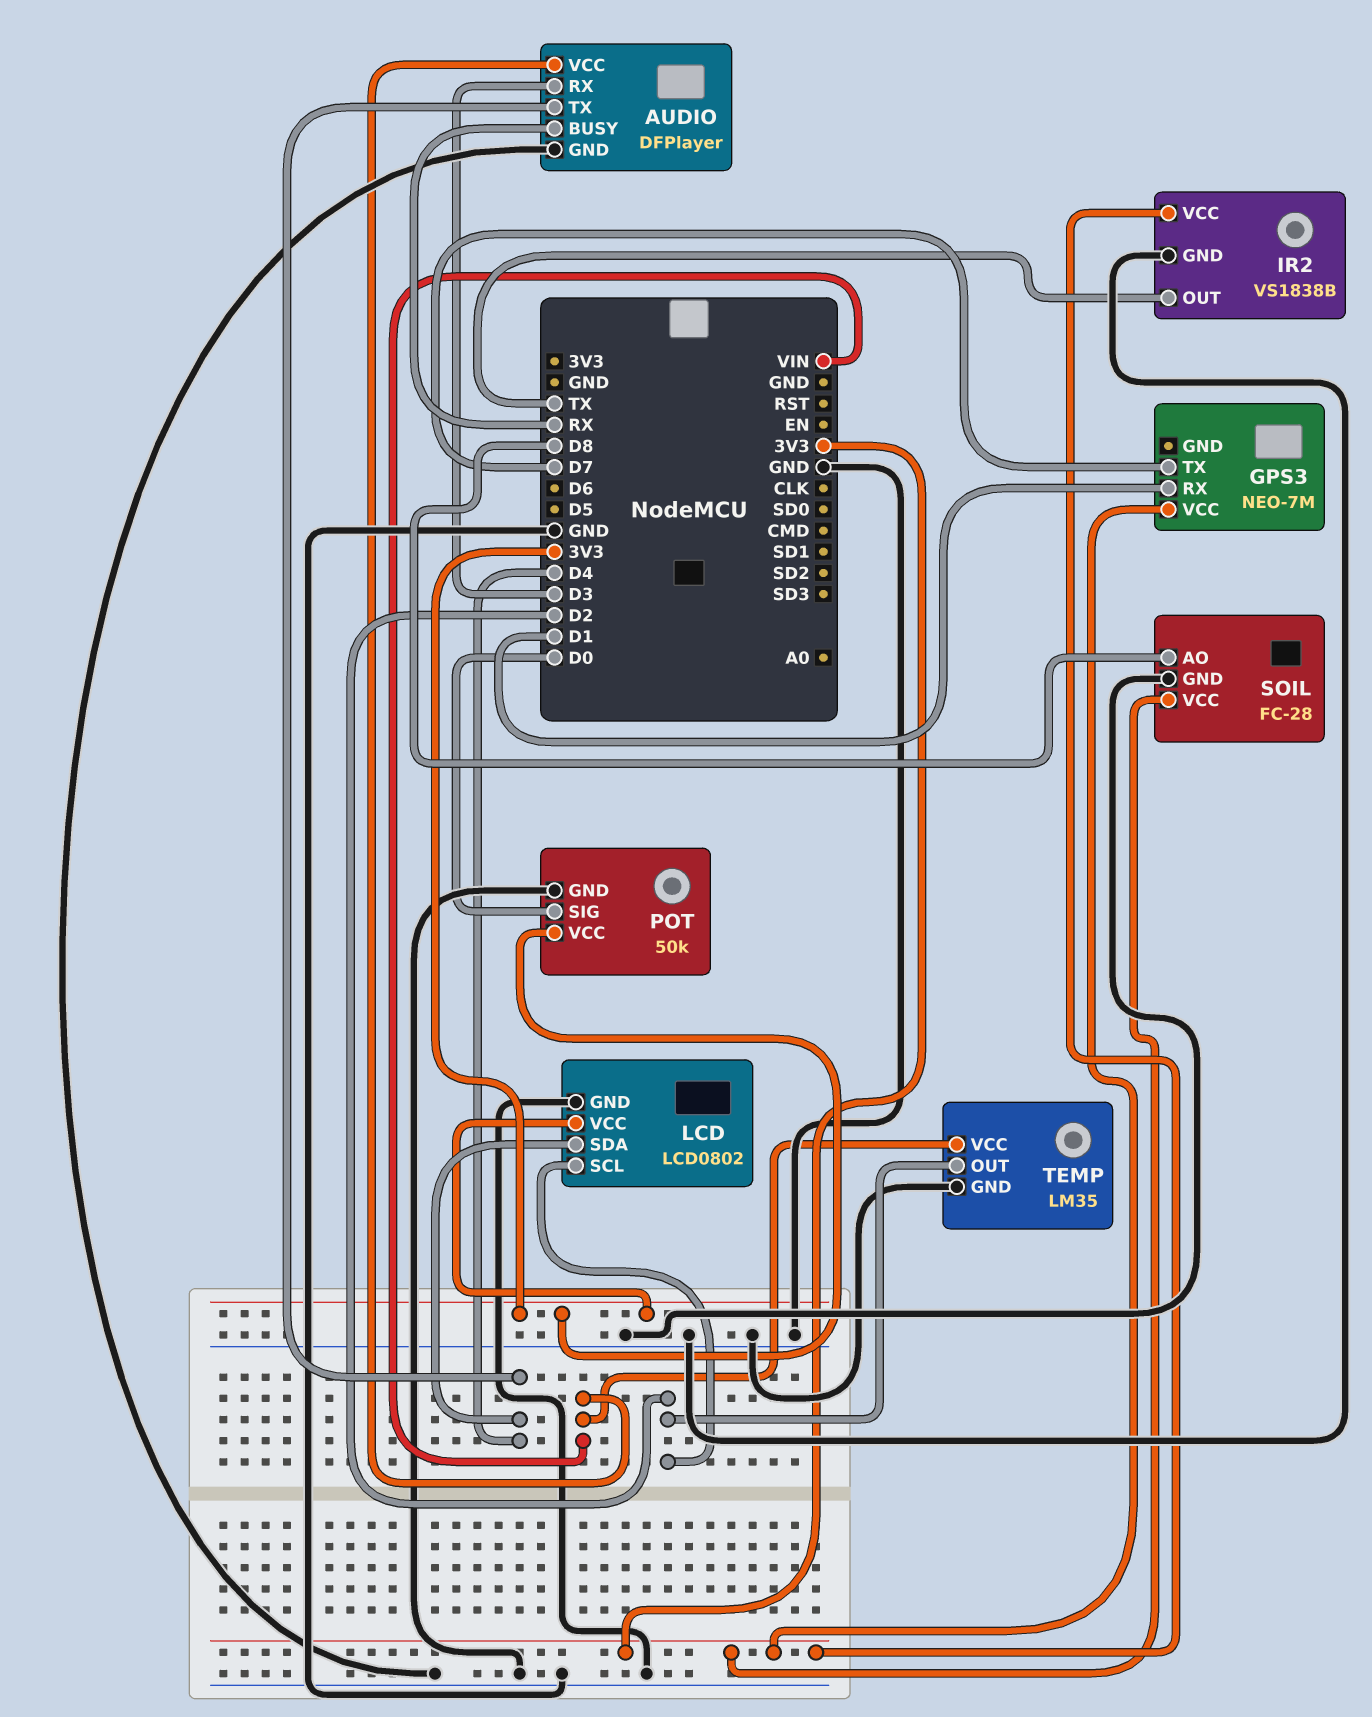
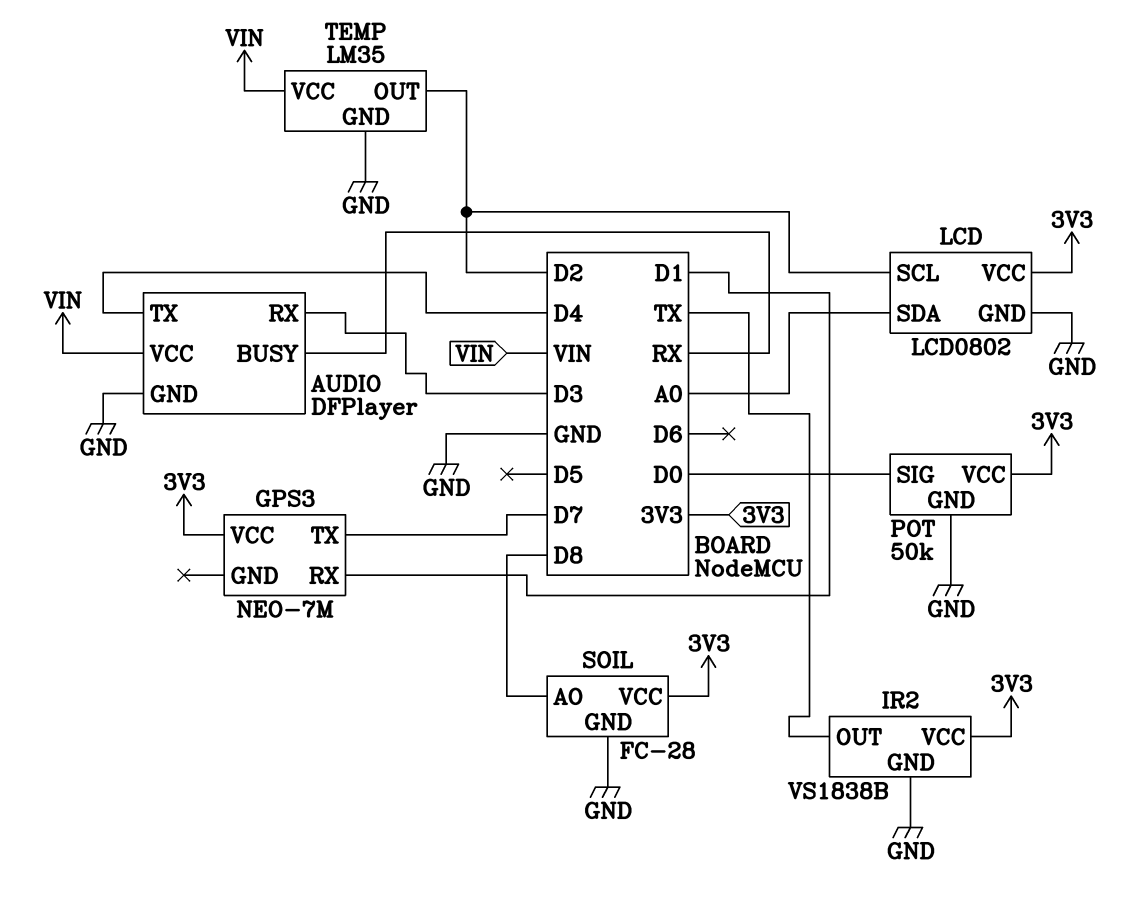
LCD pin SDA: D4 -> A0

